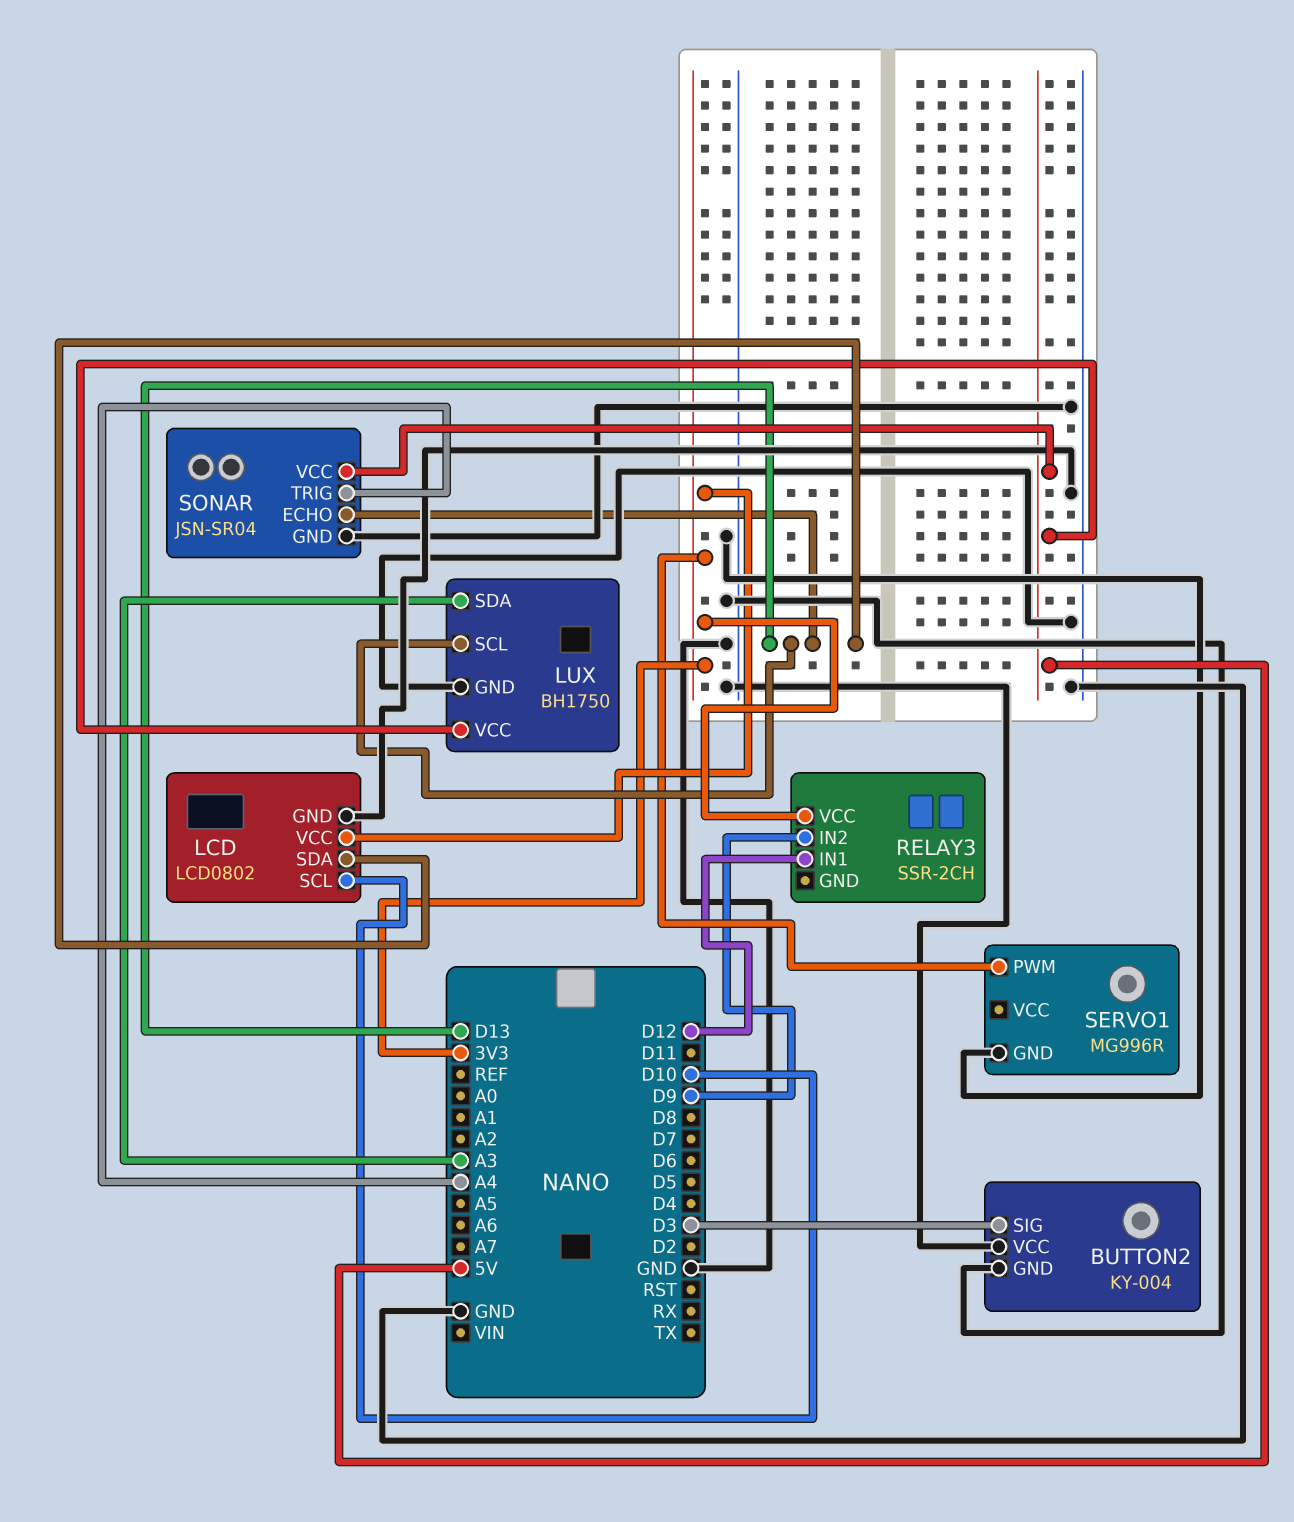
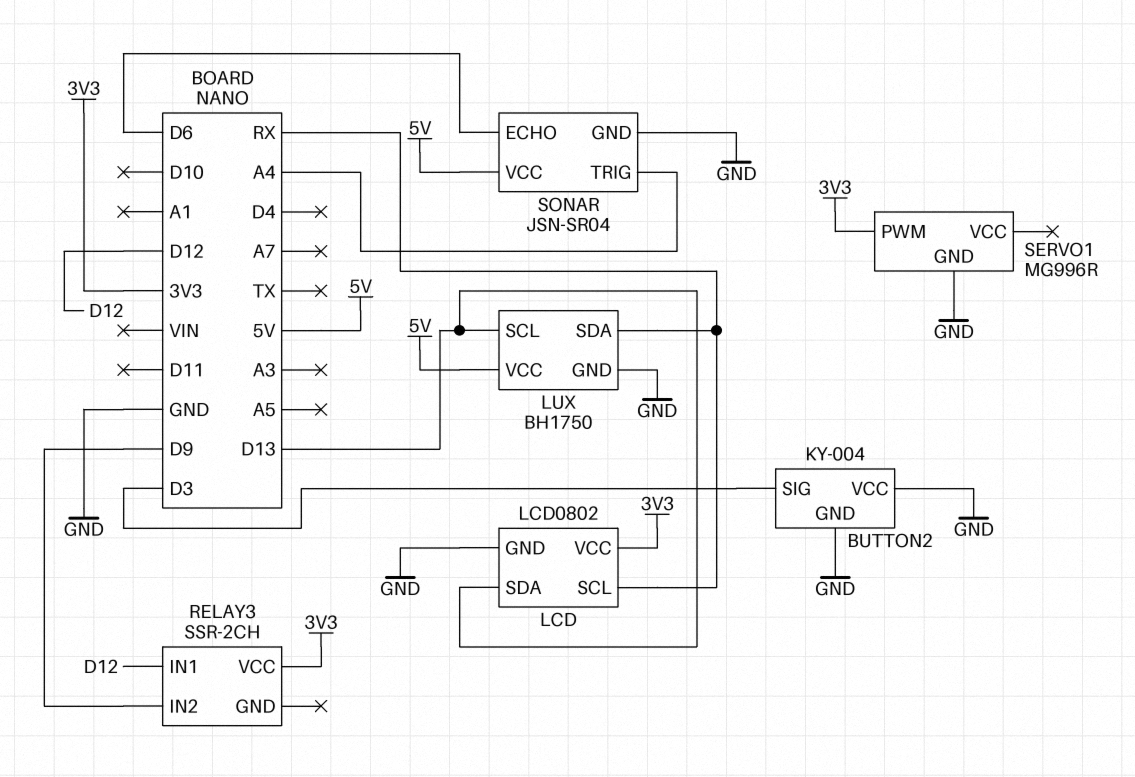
LCD pin SCL: D10 -> RX
LUX pin SDA: A3 -> RX
SONAR pin ECHO: D13 -> D6

